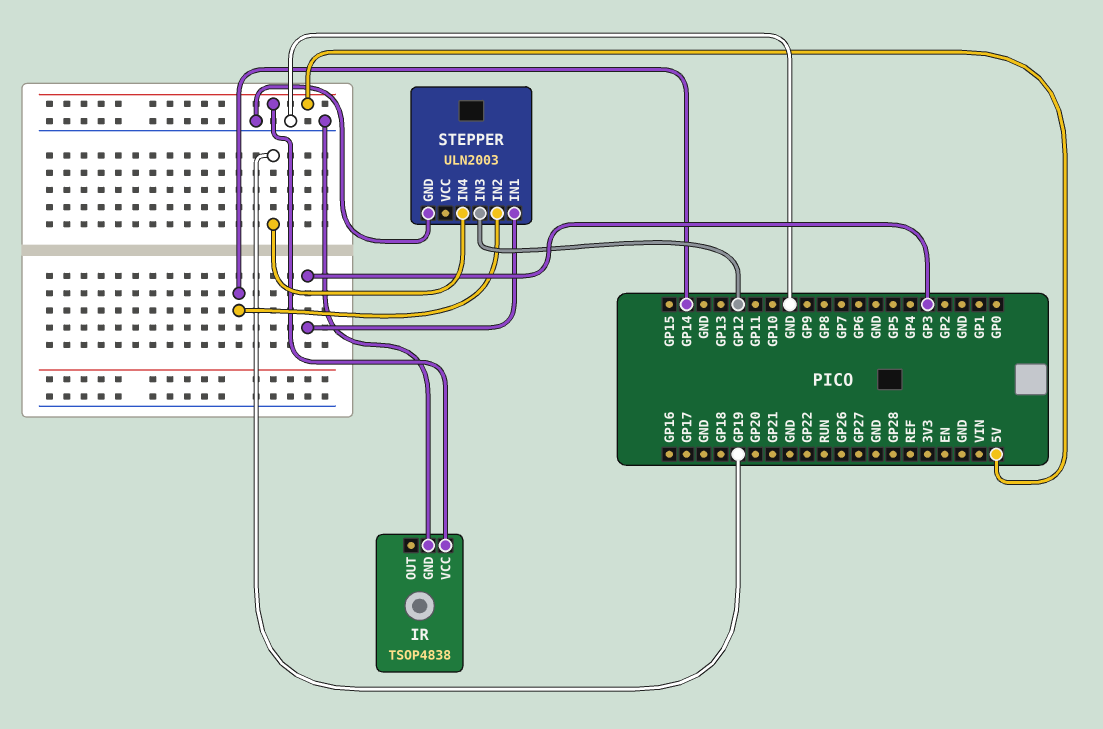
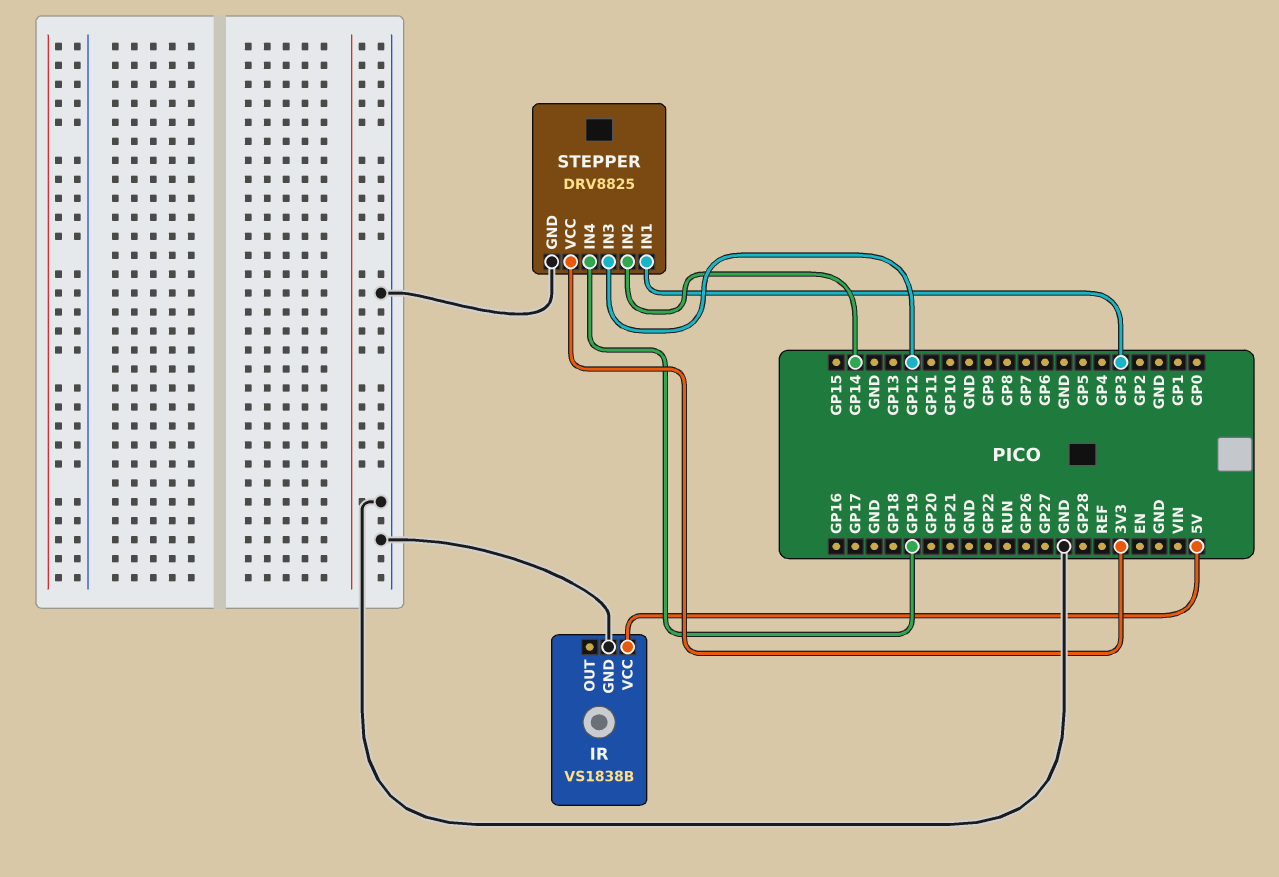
IR: TSOP4838 -> VS1838B
STEPPER: ULN2003 -> DRV8825
STEPPER pin VCC: none -> 3V3

